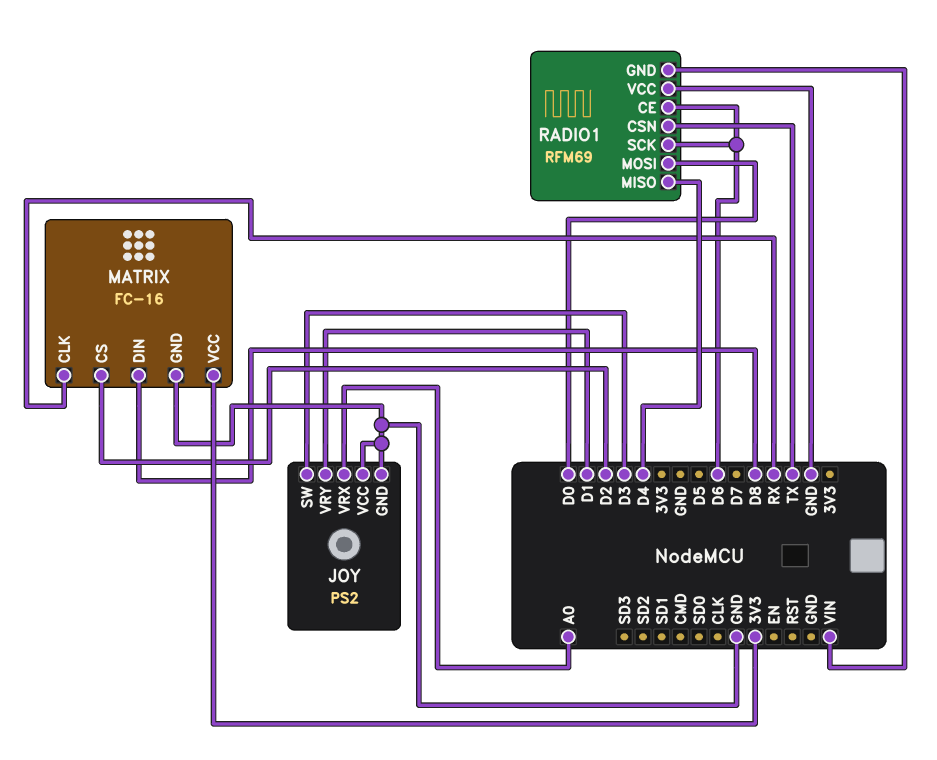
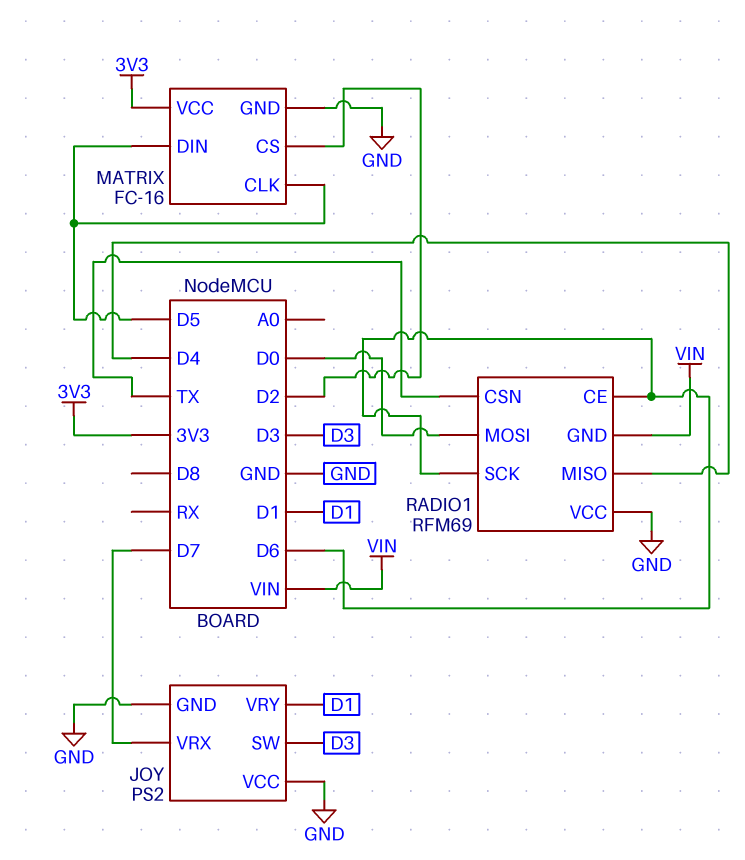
JOY pin VRX: A0 -> D7
MATRIX pin CLK: RX -> D5
MATRIX pin DIN: D8 -> D5

